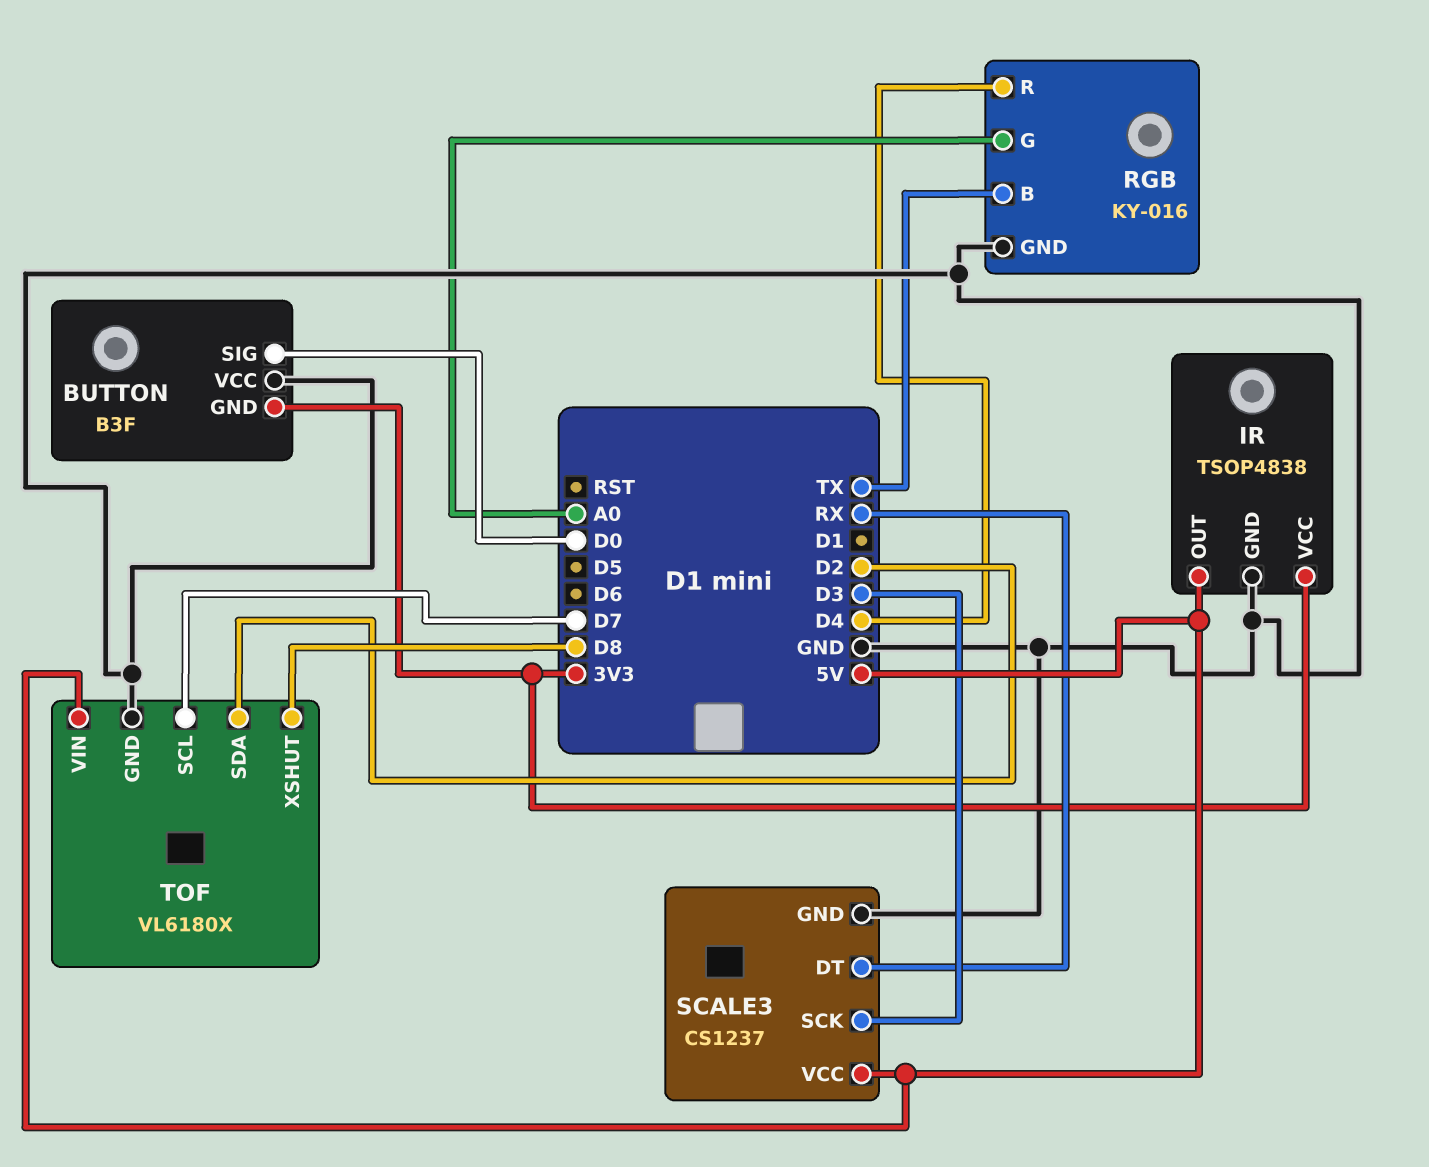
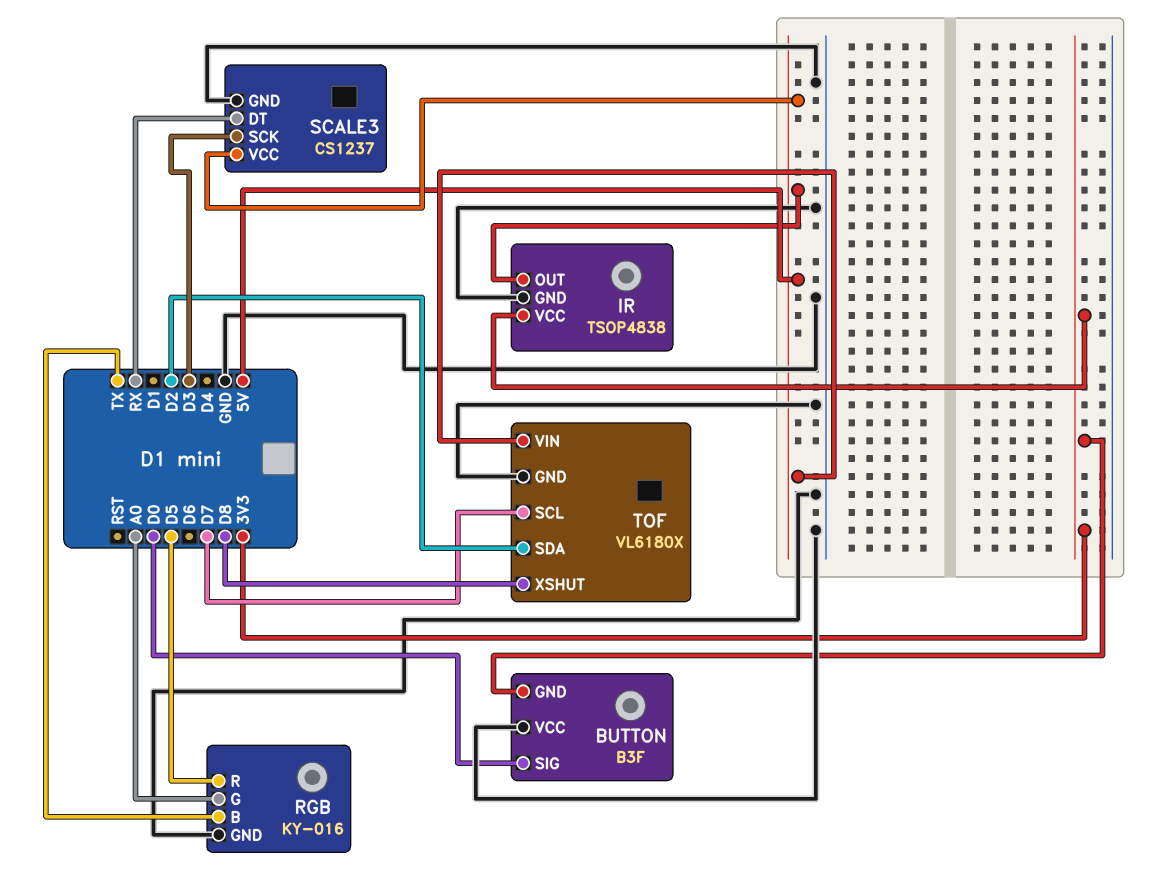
RGB pin R: D4 -> D5

